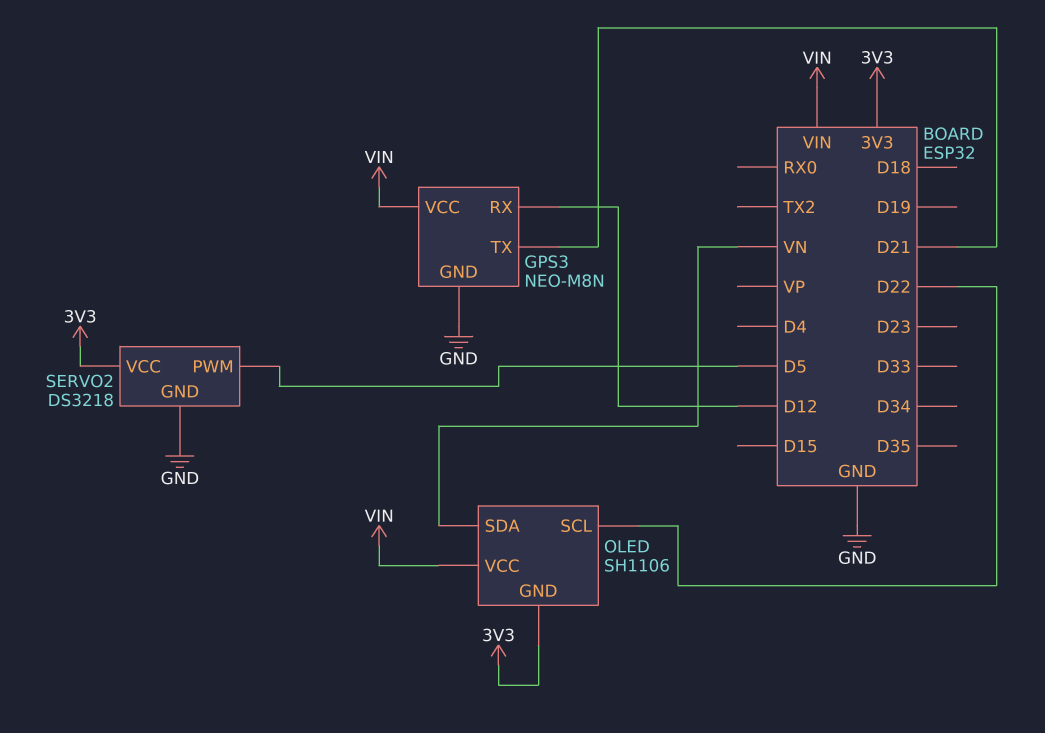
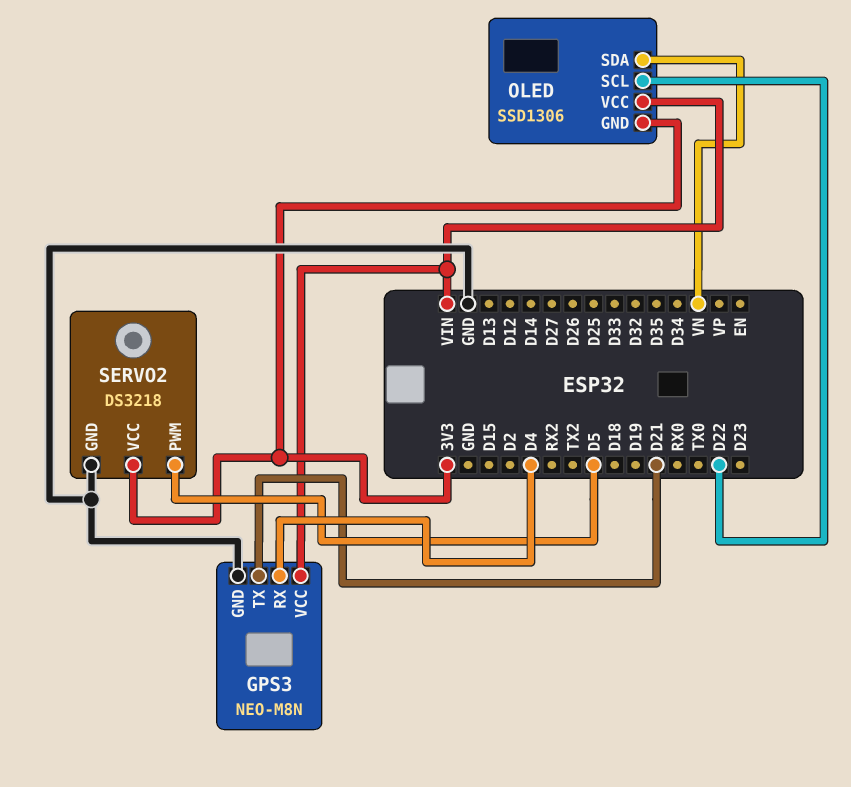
GPS3 pin RX: D12 -> D4
OLED: SH1106 -> SSD1306

